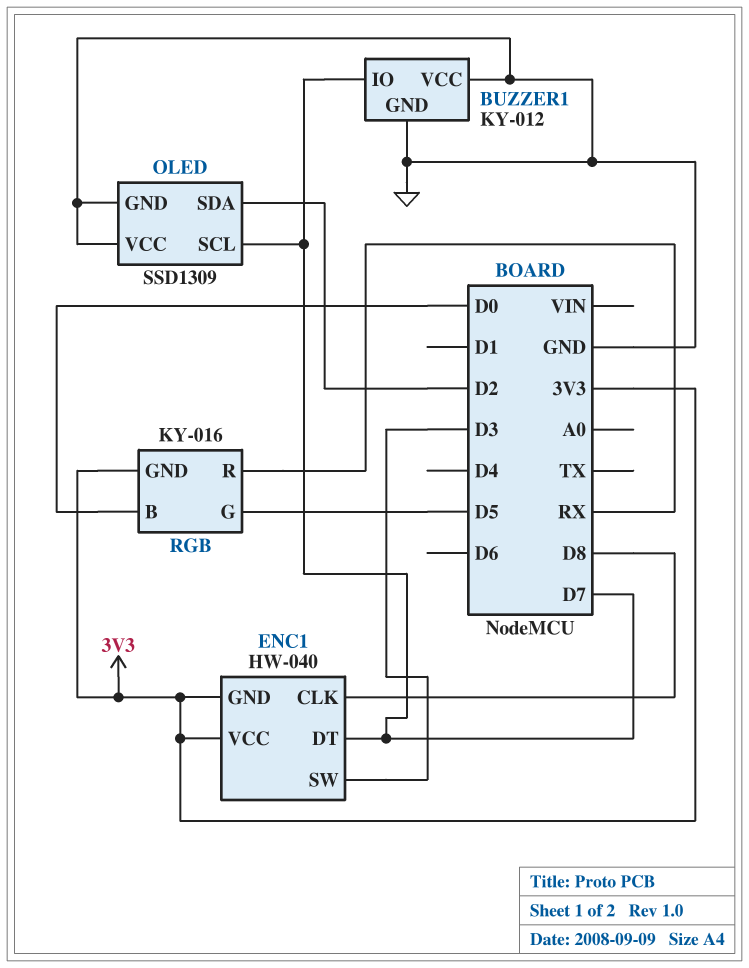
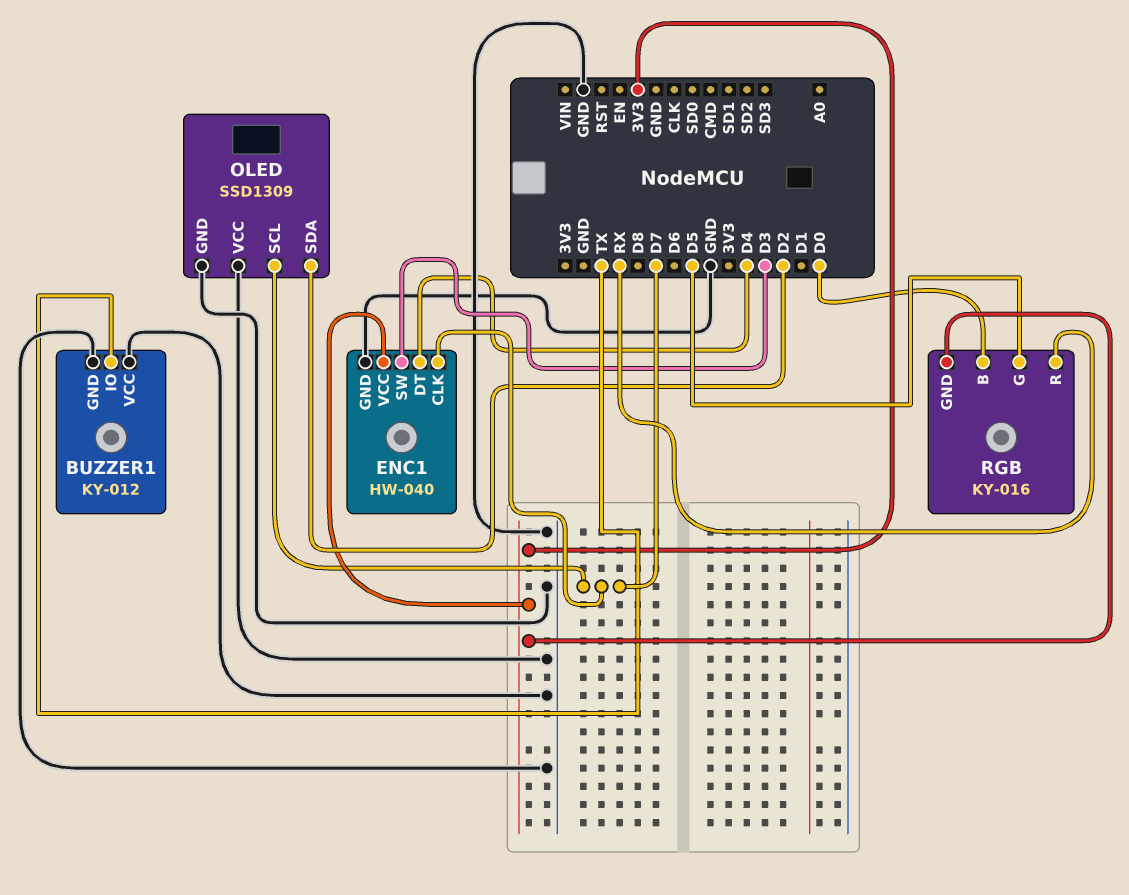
BUZZER1 pin IO: D7 -> TX
ENC1 pin CLK: D8 -> D7
ENC1 pin DT: D7 -> D4
ENC1 pin GND: 3V3 -> GND

